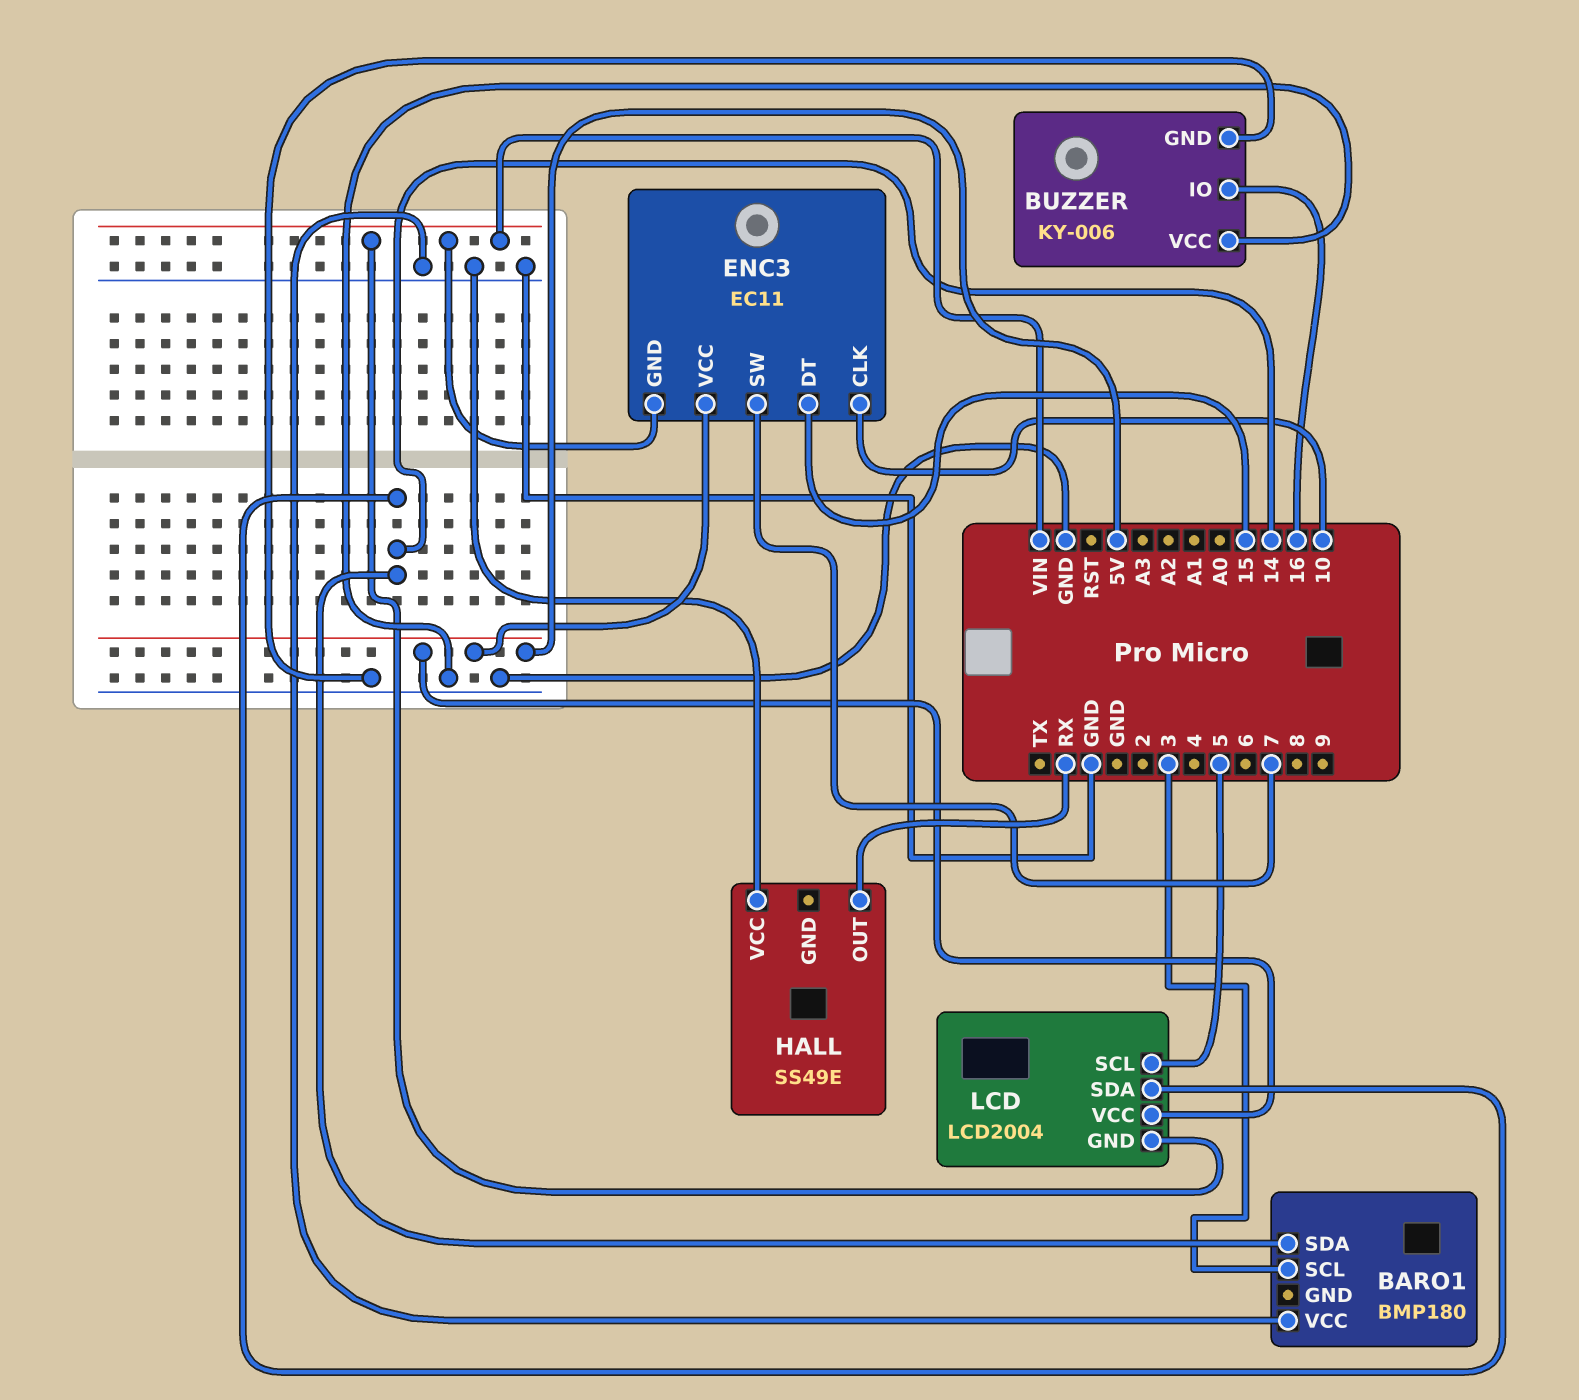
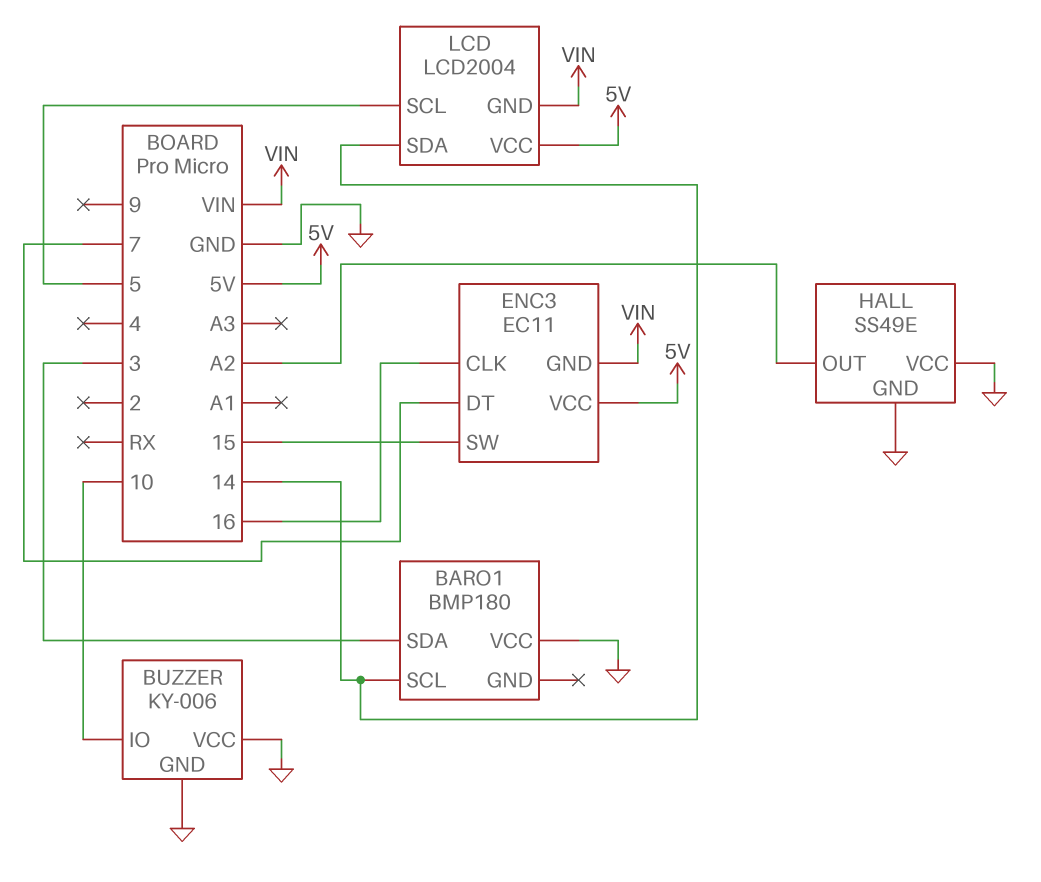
BARO1 pin SCL: 3 -> 14
BARO1 pin SDA: 14 -> 3
BUZZER pin IO: 16 -> 10
ENC3 pin CLK: 10 -> 16
ENC3 pin DT: 15 -> 7
ENC3 pin SW: 7 -> 15
HALL pin GND: none -> GND
HALL pin OUT: RX -> A2

